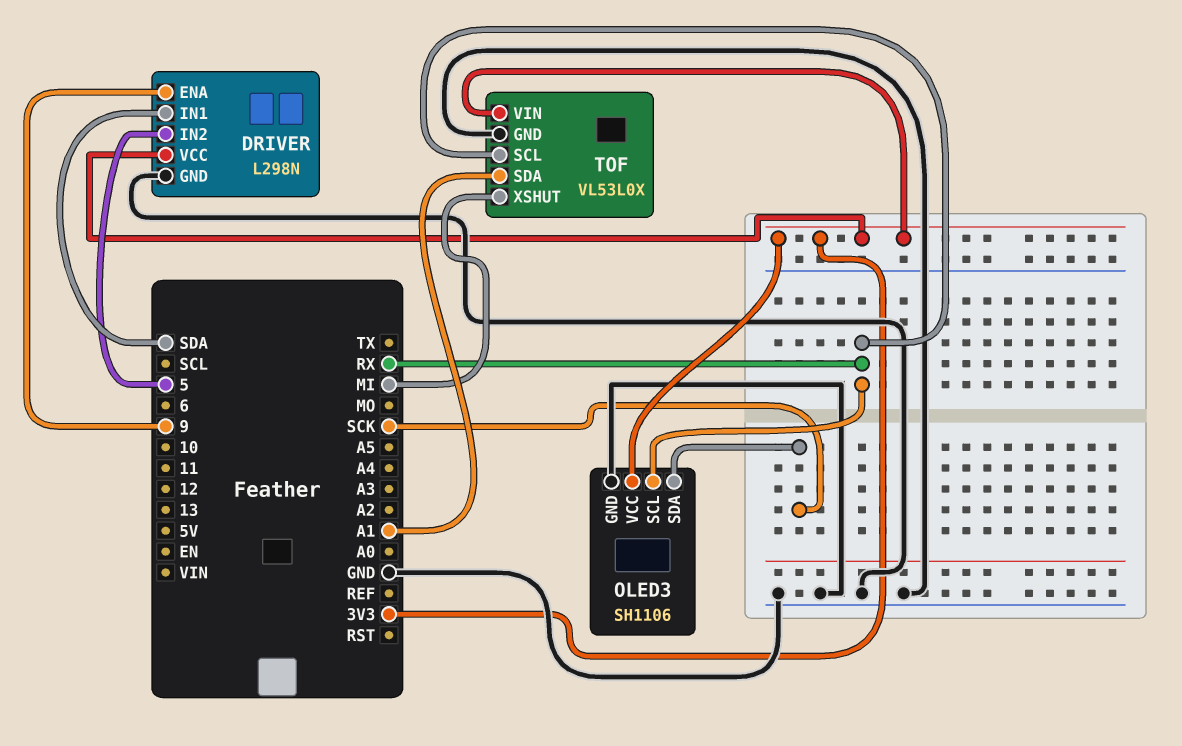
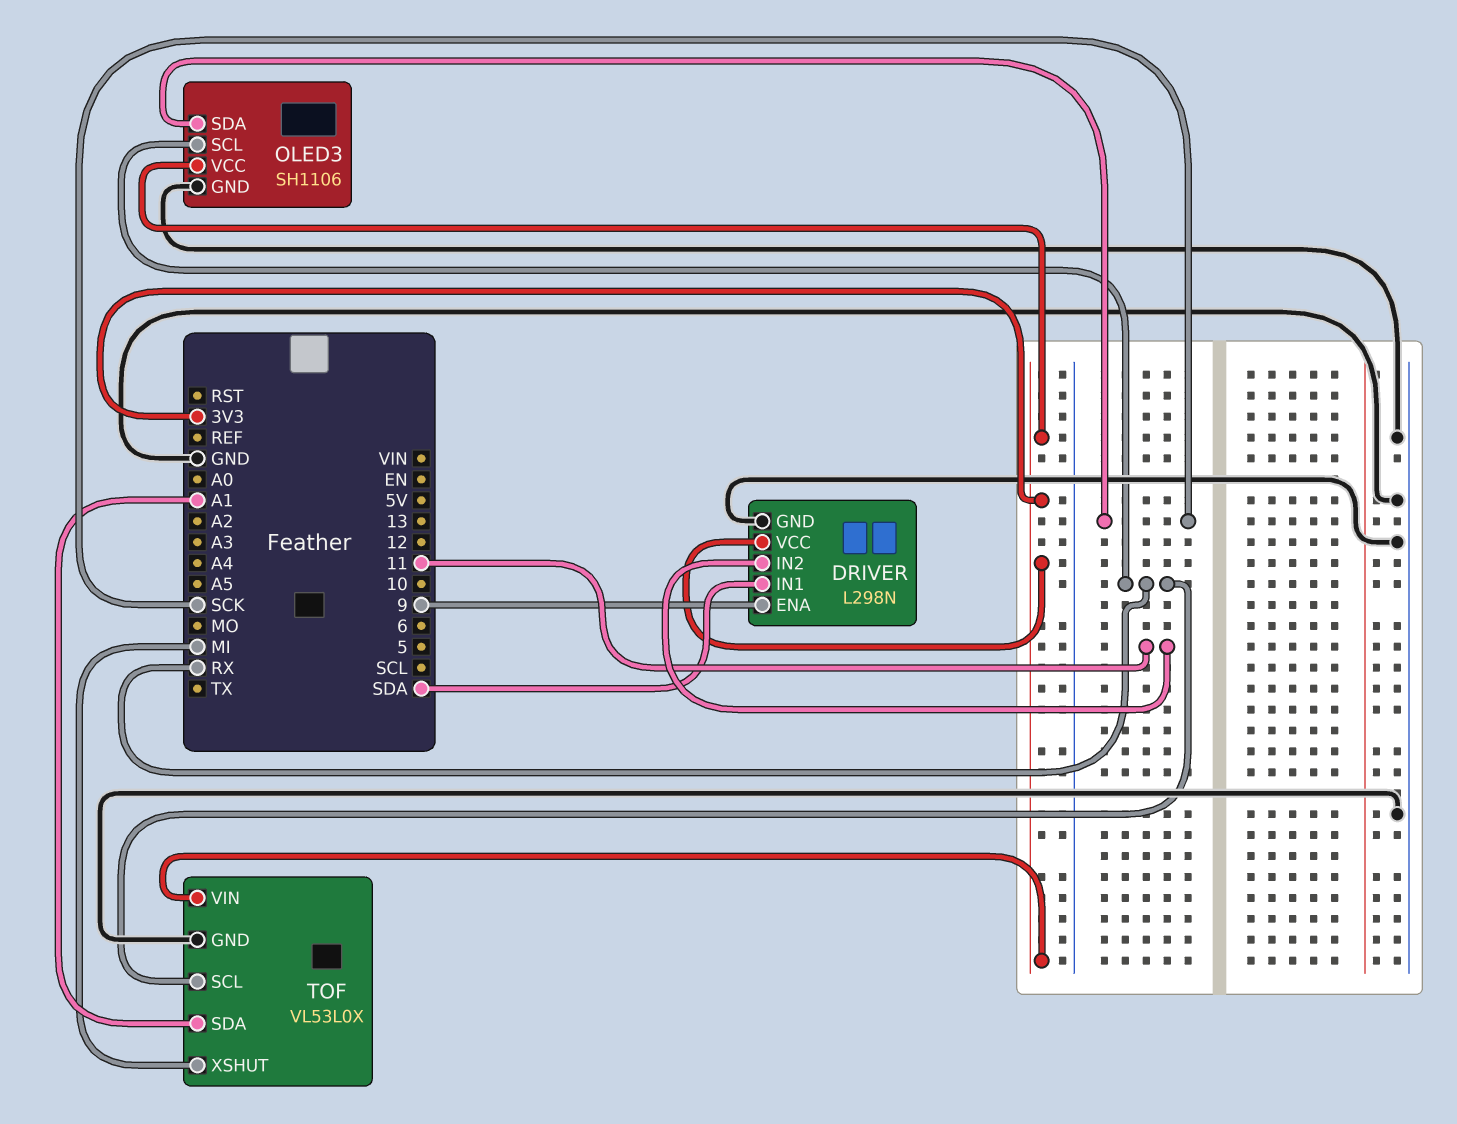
DRIVER pin IN2: 5 -> 11

